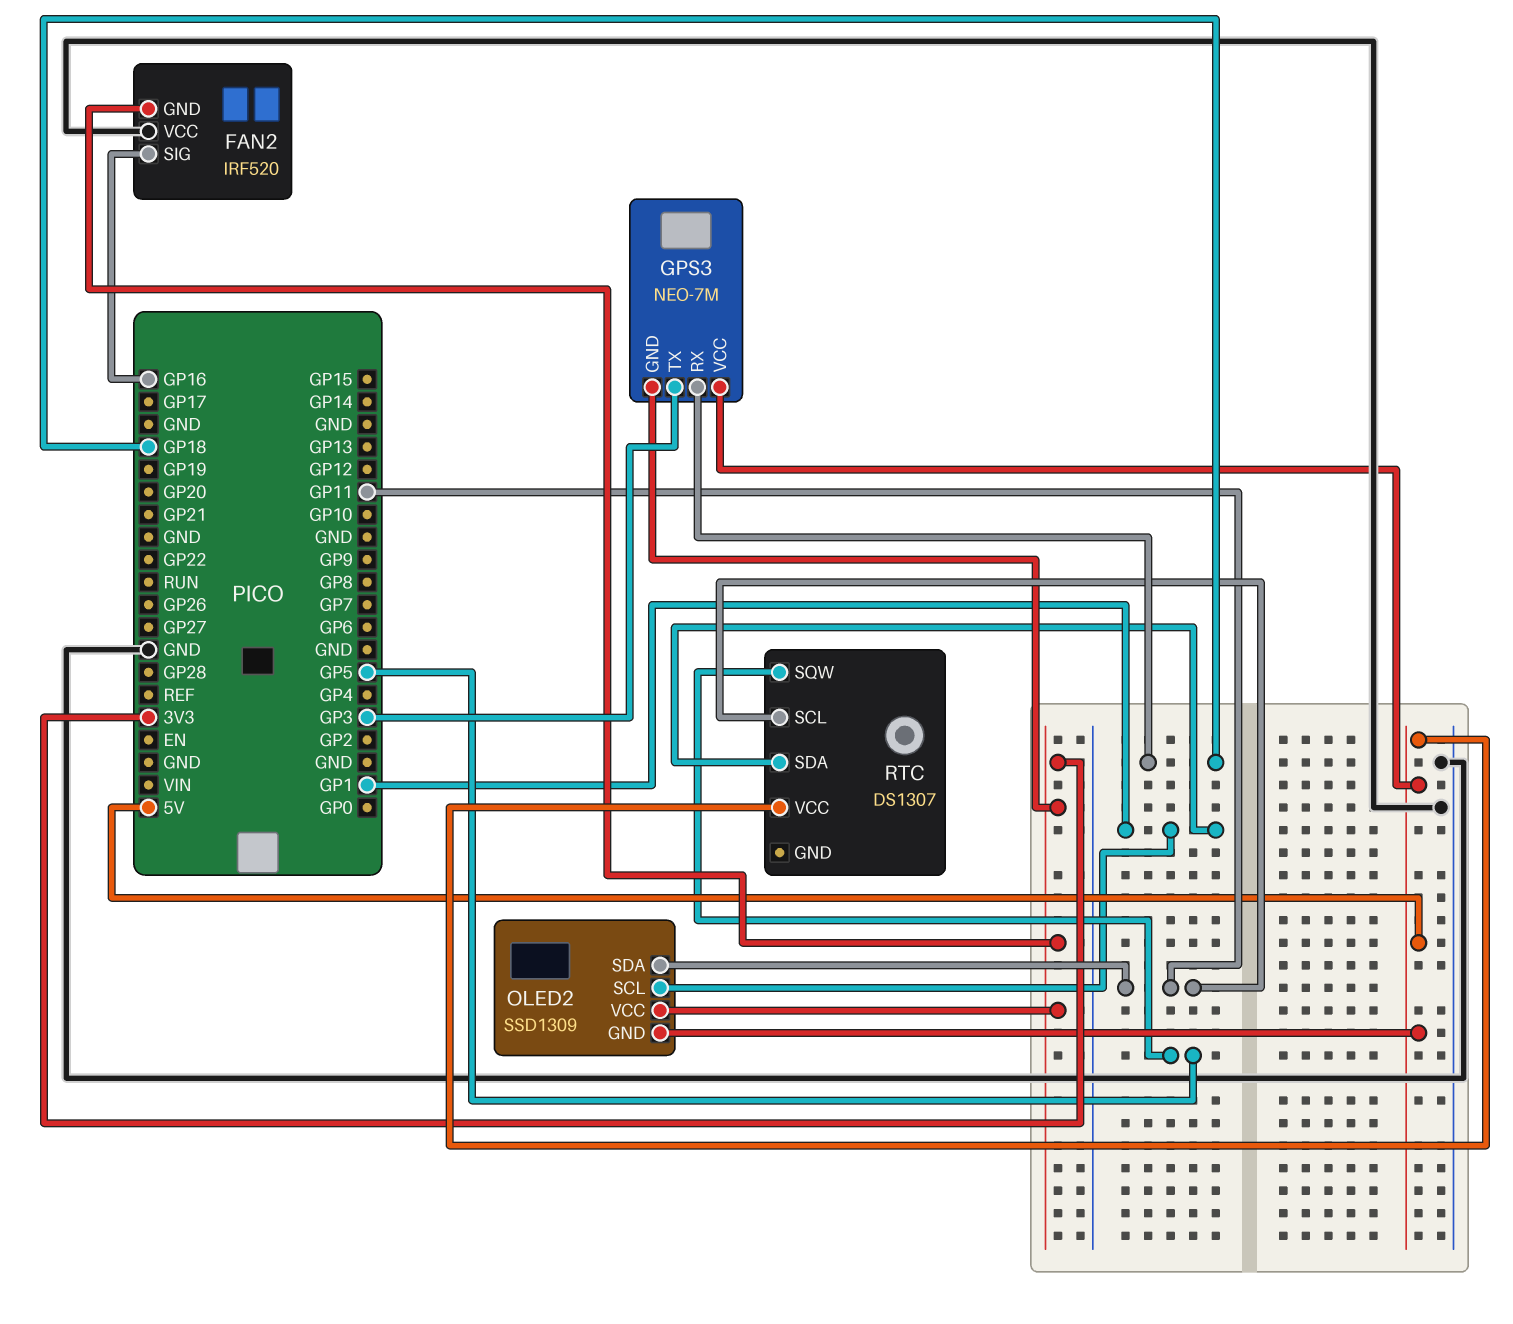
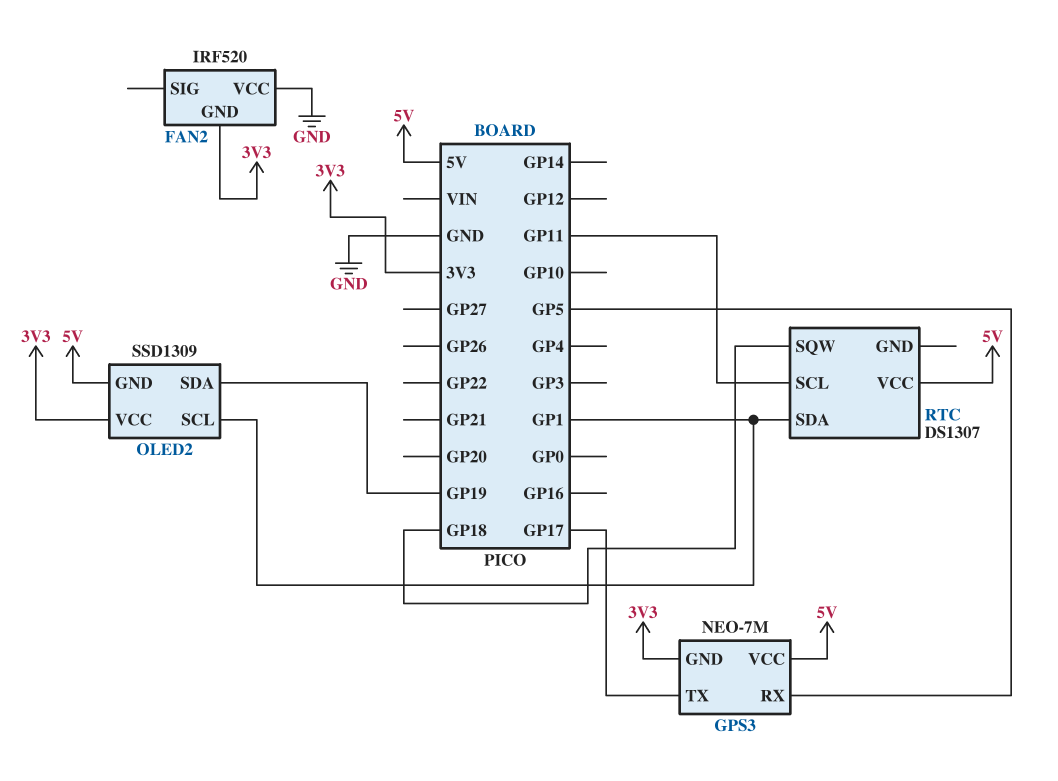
FAN2 pin SIG: GP16 -> none
GPS3 pin RX: GP18 -> GP5
GPS3 pin TX: GP3 -> GP17
OLED2 pin SDA: GP11 -> GP19
RTC pin SQW: GP5 -> GP18

